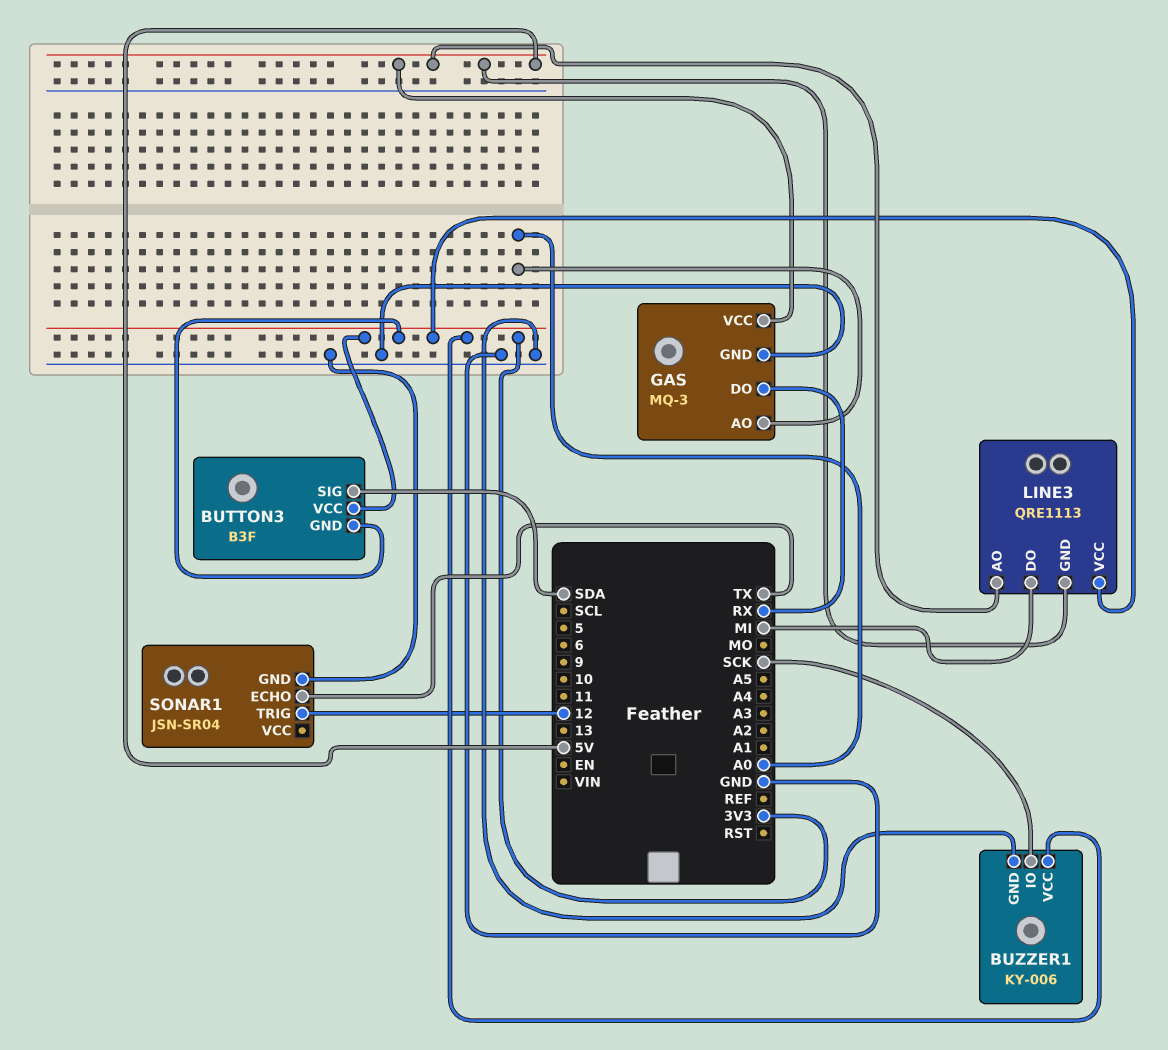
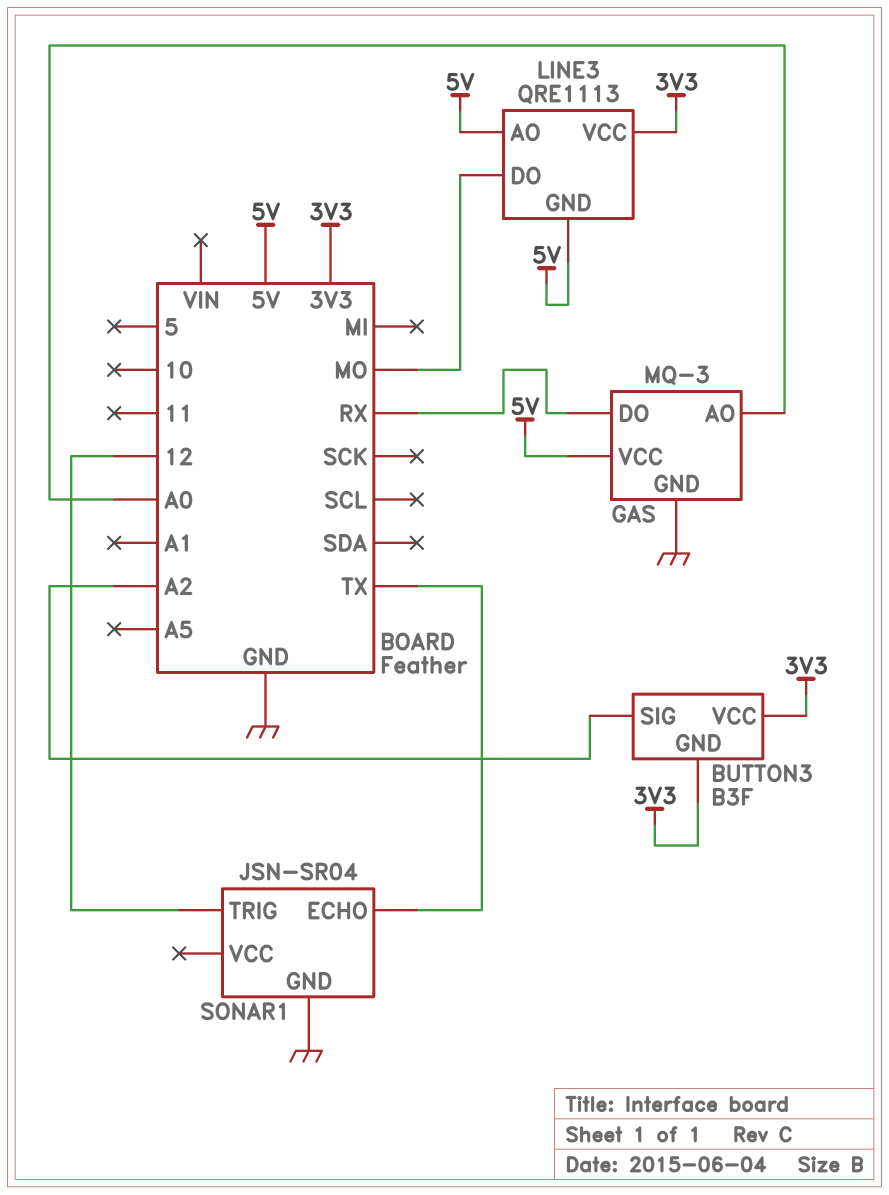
BUTTON3 pin SIG: SDA -> A2
BUZZER1: KY-006 -> none
BUZZER1 pin GND: GND -> none
BUZZER1 pin IO: SCK -> none
BUZZER1 pin VCC: 3V3 -> none
LINE3 pin DO: MI -> MO

